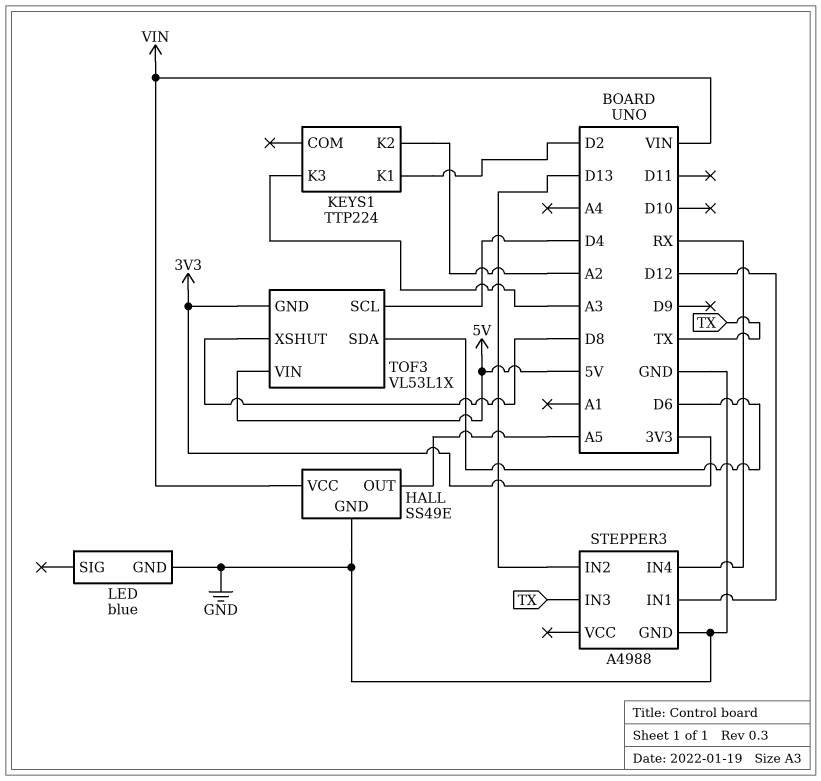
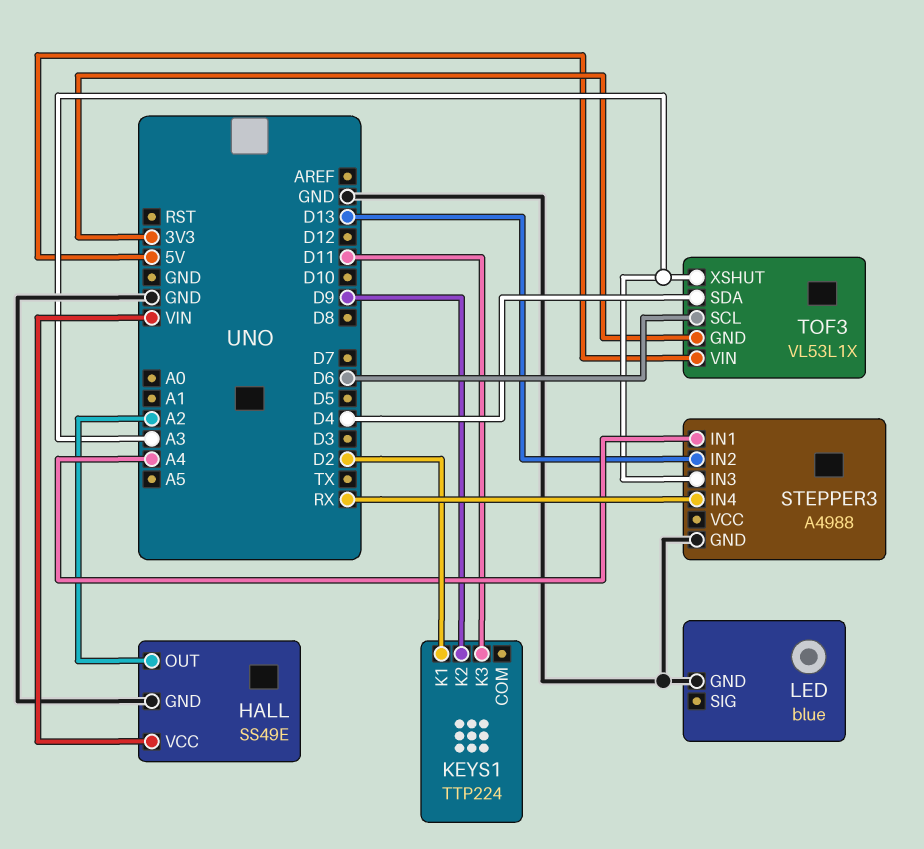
HALL pin OUT: A5 -> A2
KEYS1 pin K2: A2 -> D9
KEYS1 pin K3: A3 -> D11
STEPPER3 pin IN1: D12 -> A4
STEPPER3 pin IN3: TX -> A3
TOF3 pin SCL: D4 -> D6
TOF3 pin SDA: D6 -> D4
TOF3 pin XSHUT: D8 -> A3

